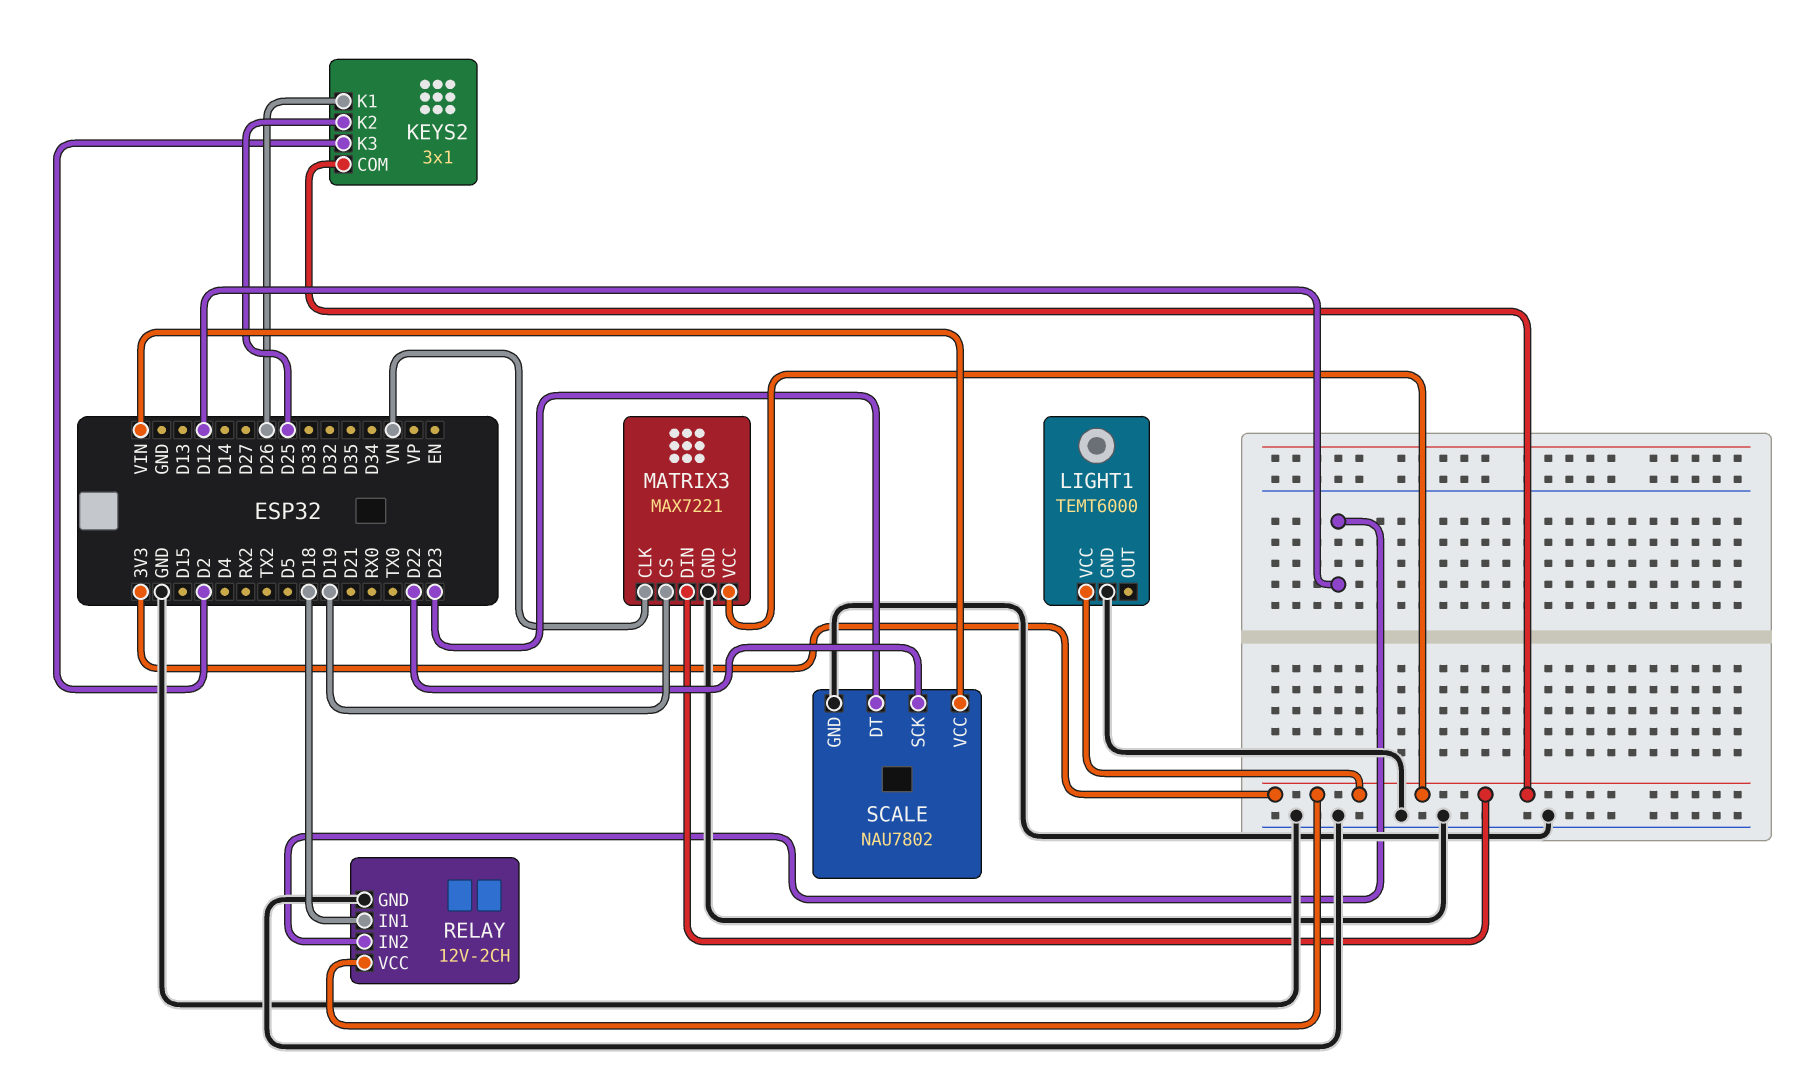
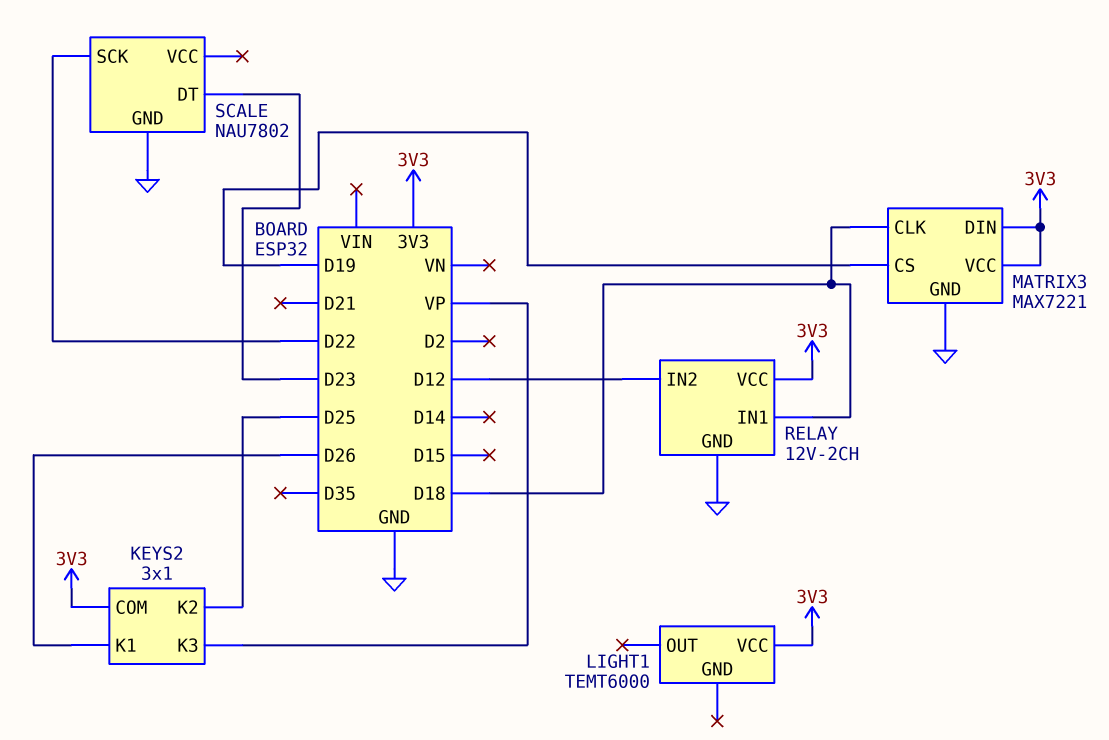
KEYS2 pin K3: D2 -> VP
LIGHT1 pin GND: GND -> none
MATRIX3 pin CLK: VN -> D18
SCALE pin VCC: VIN -> none

